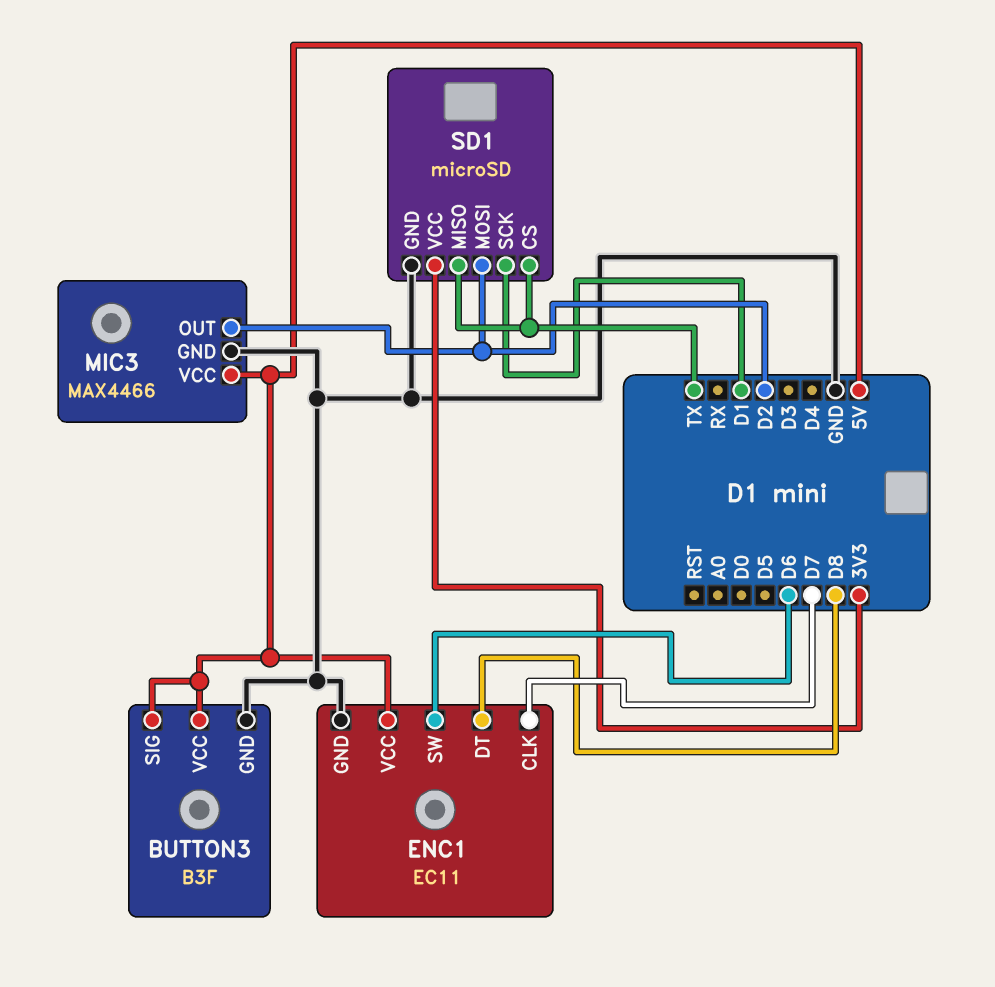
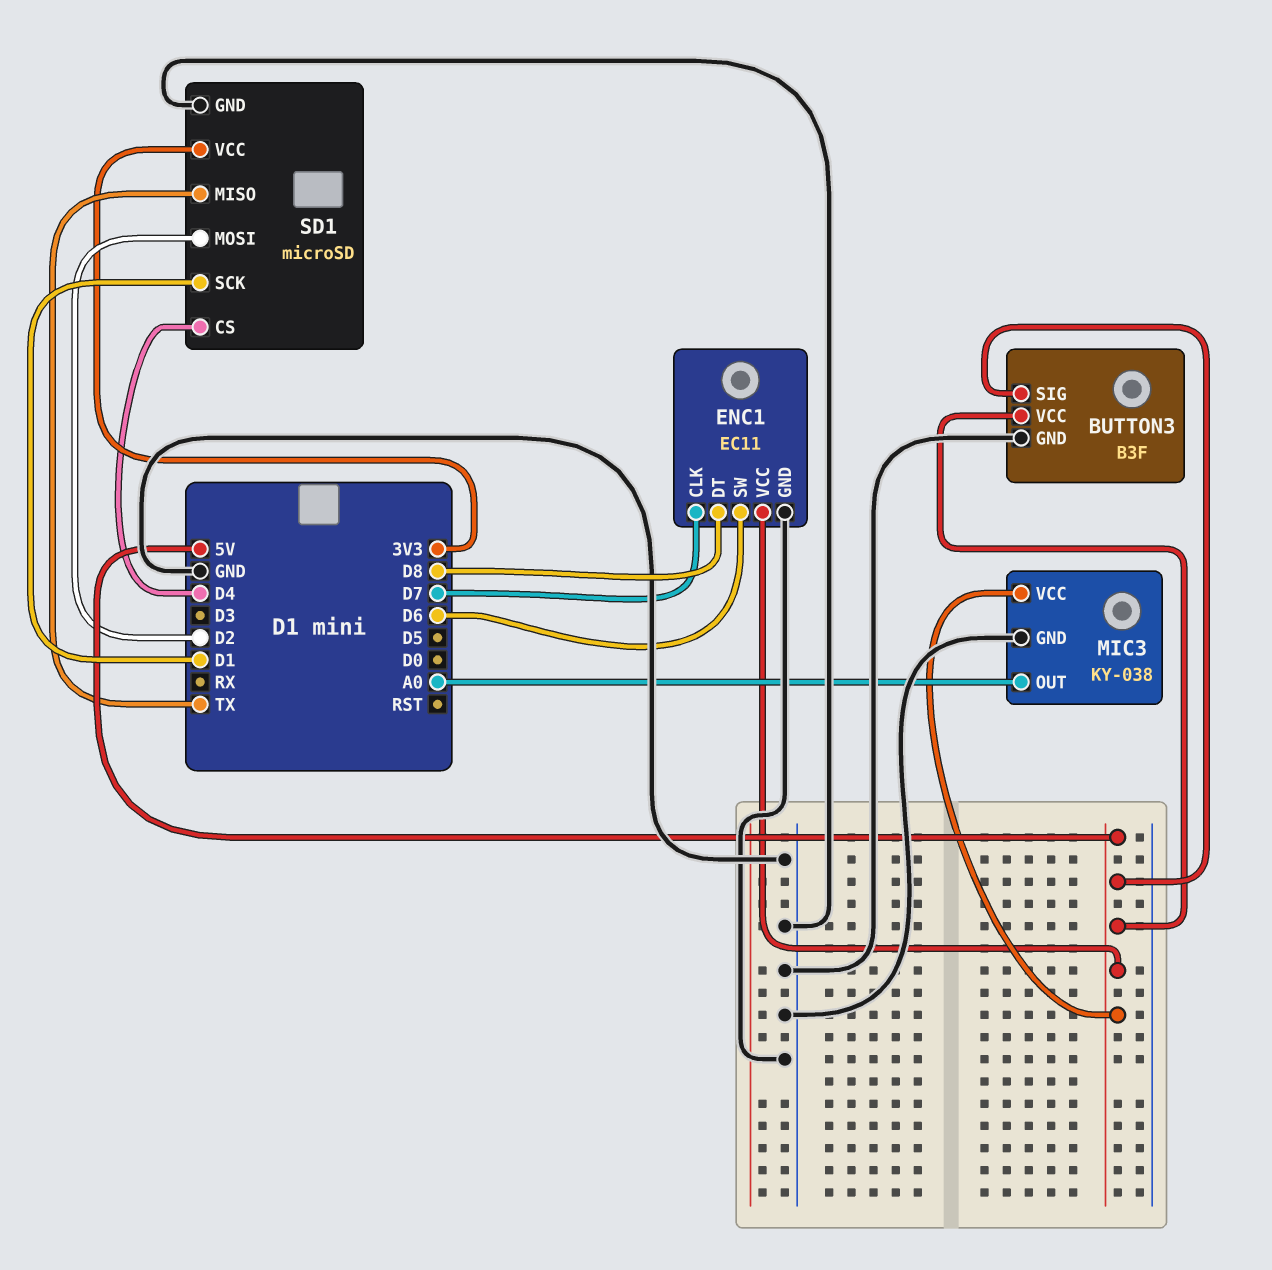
MIC3: MAX4466 -> KY-038
MIC3 pin OUT: D2 -> A0
SD1 pin CS: TX -> D4

